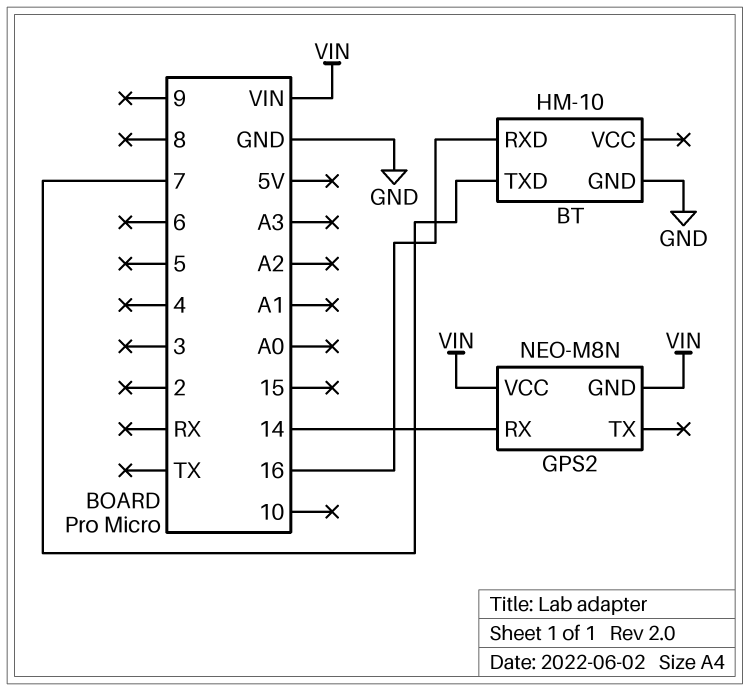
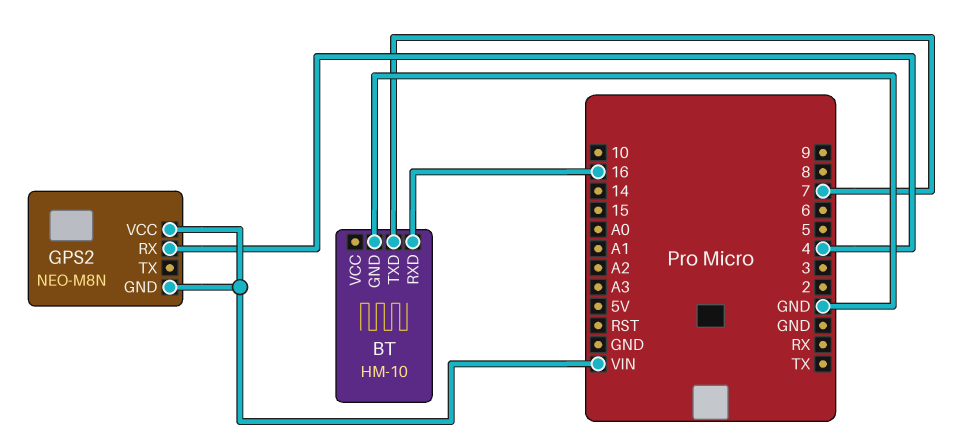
GPS2 pin RX: 14 -> 4

